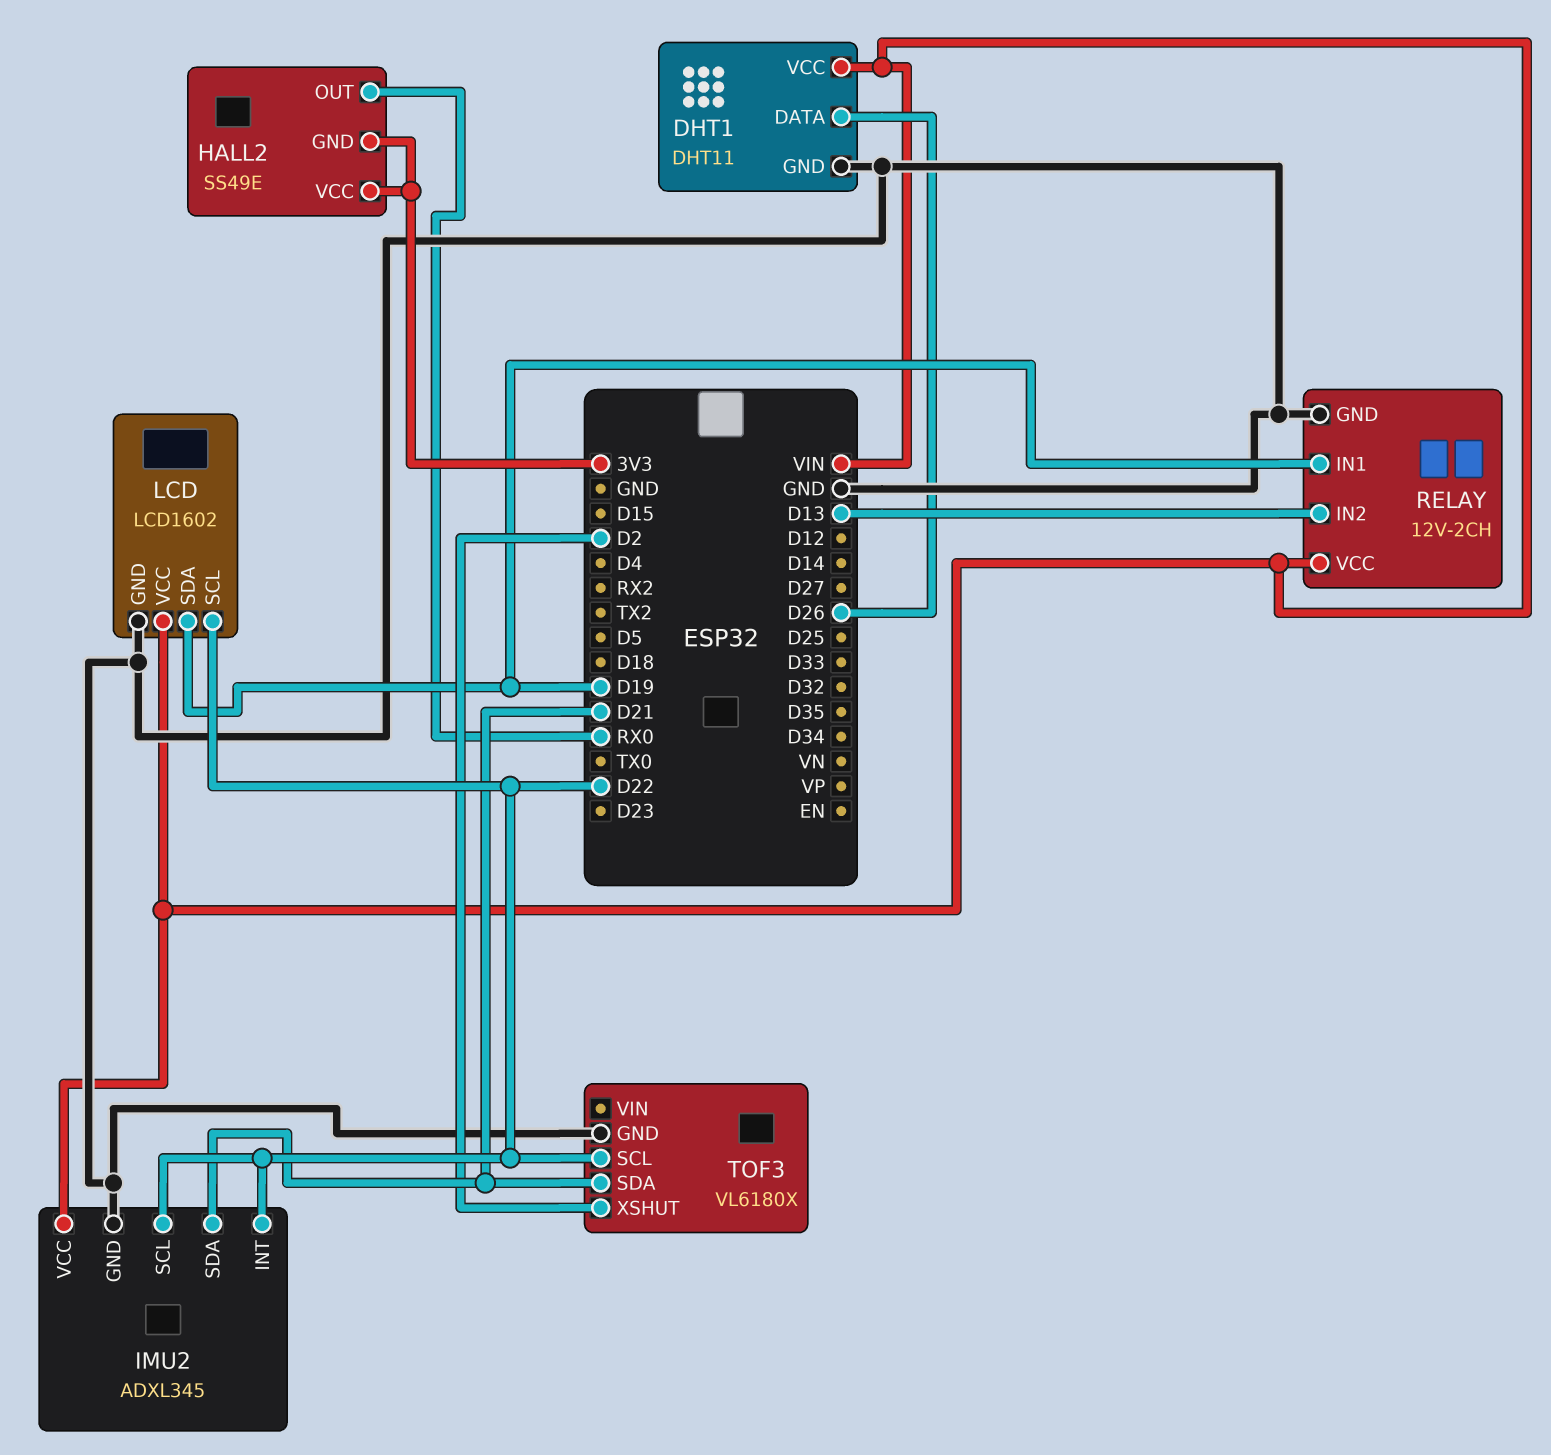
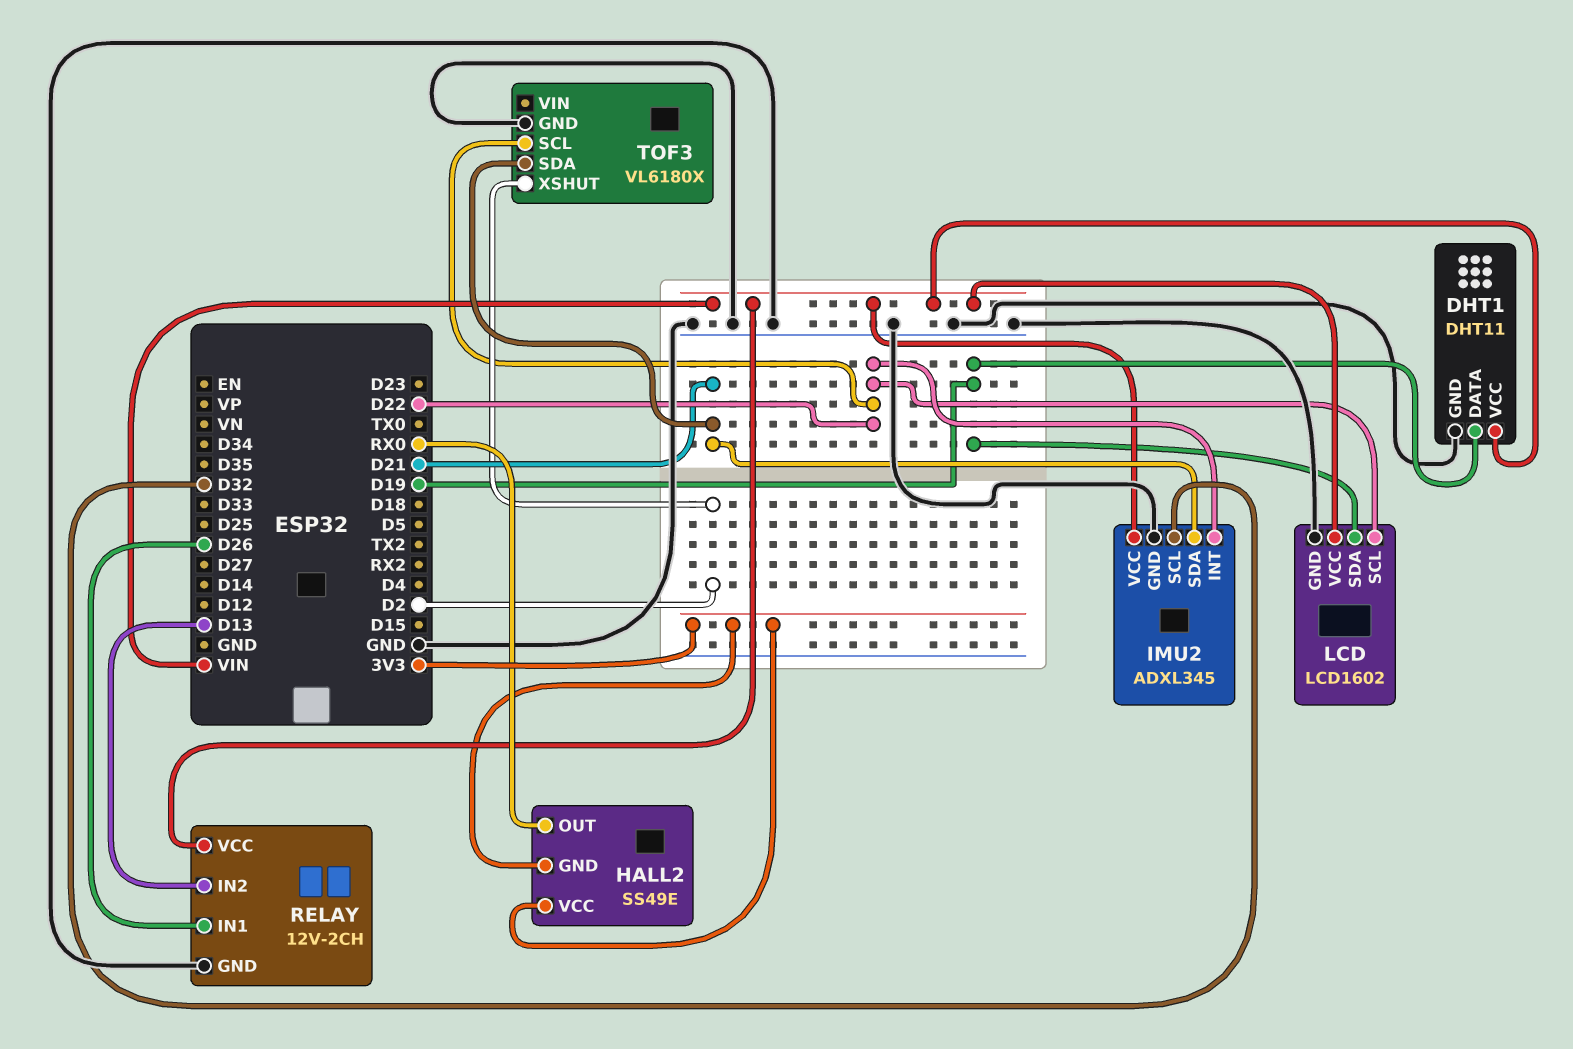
DHT1 pin DATA: D26 -> D19
IMU2 pin SCL: D22 -> D32
RELAY pin IN1: D19 -> D26

